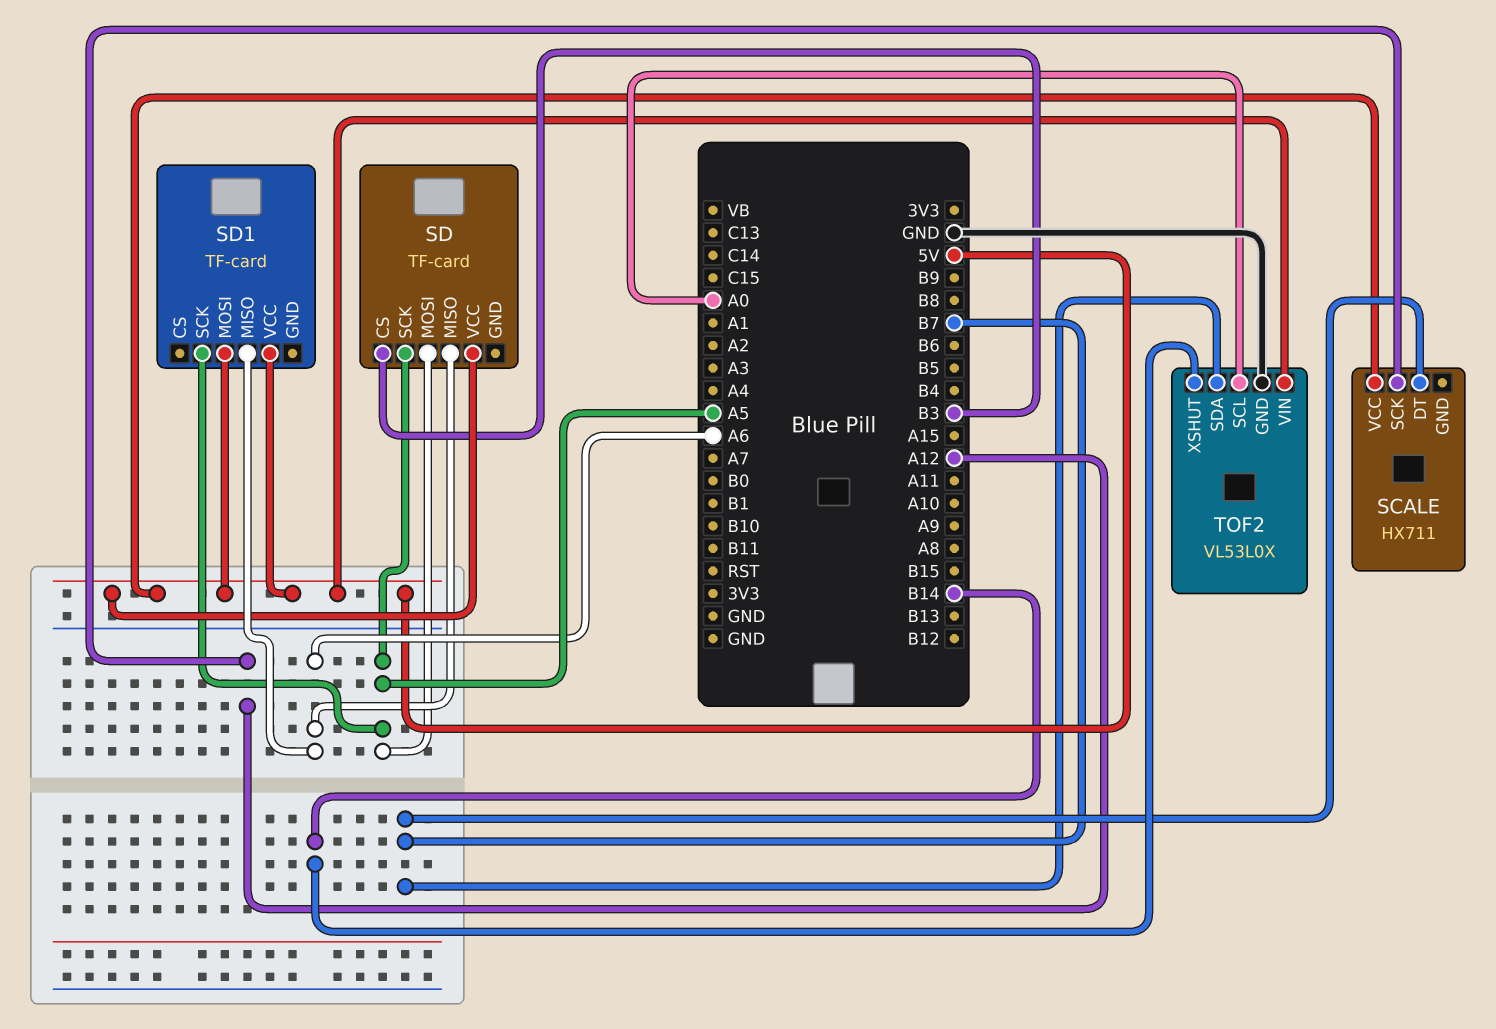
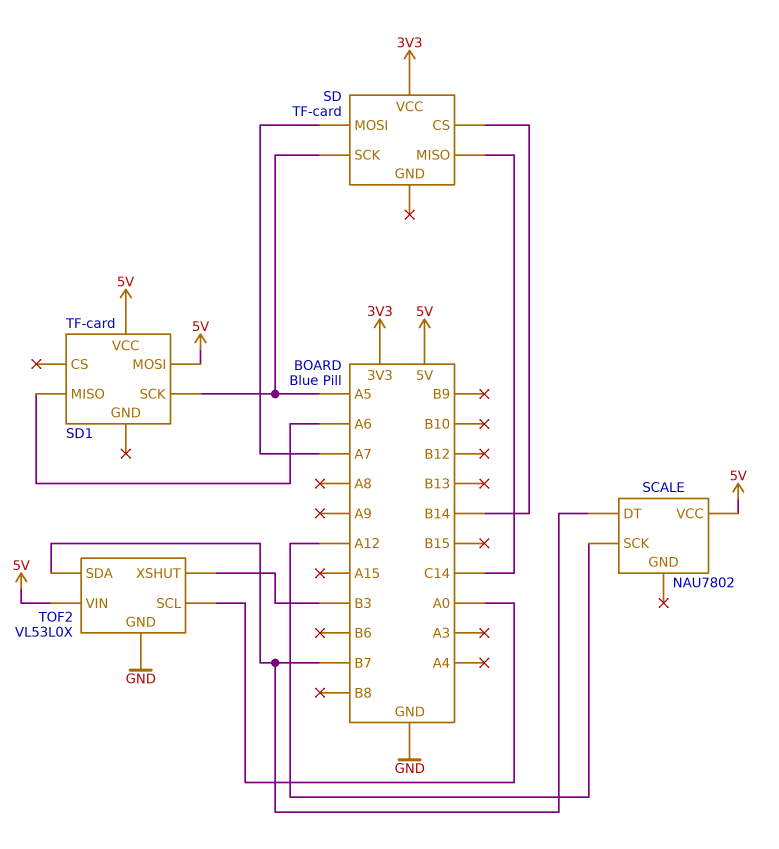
SCALE: HX711 -> NAU7802
SD pin CS: B3 -> B14
SD pin MISO: A6 -> C14
SD pin MOSI: A5 -> A7
SD pin VCC: 5V -> 3V3
TOF2 pin XSHUT: B14 -> B3

